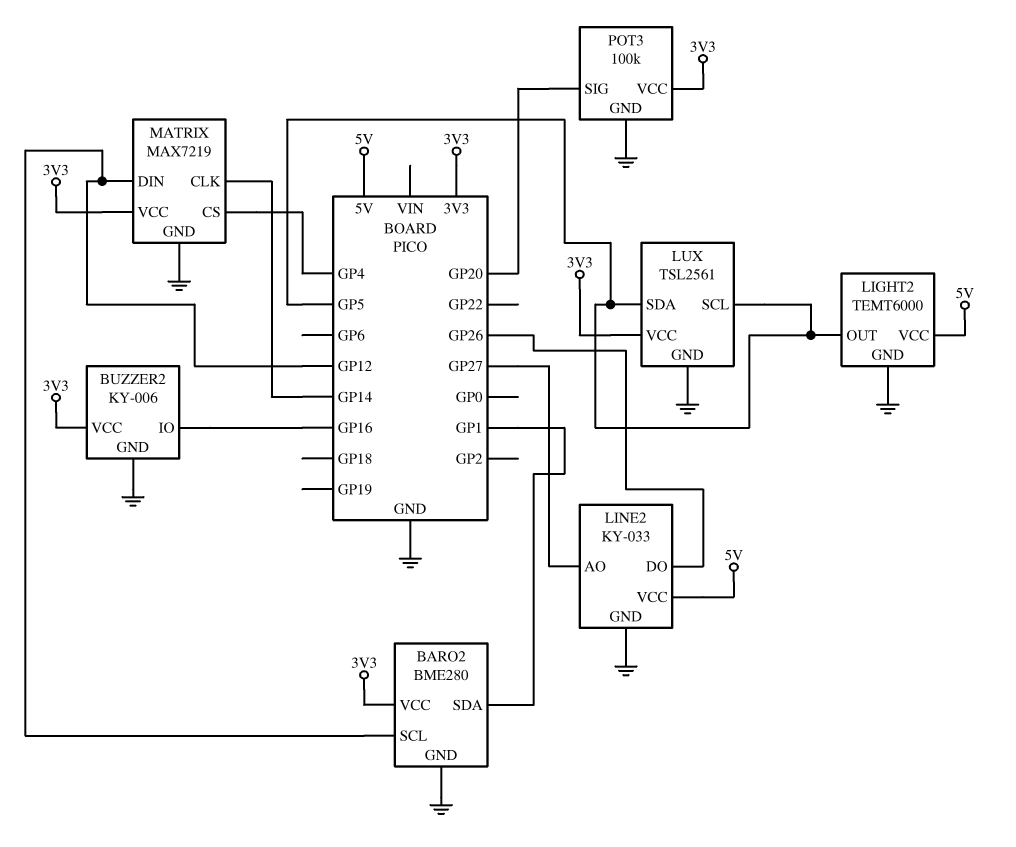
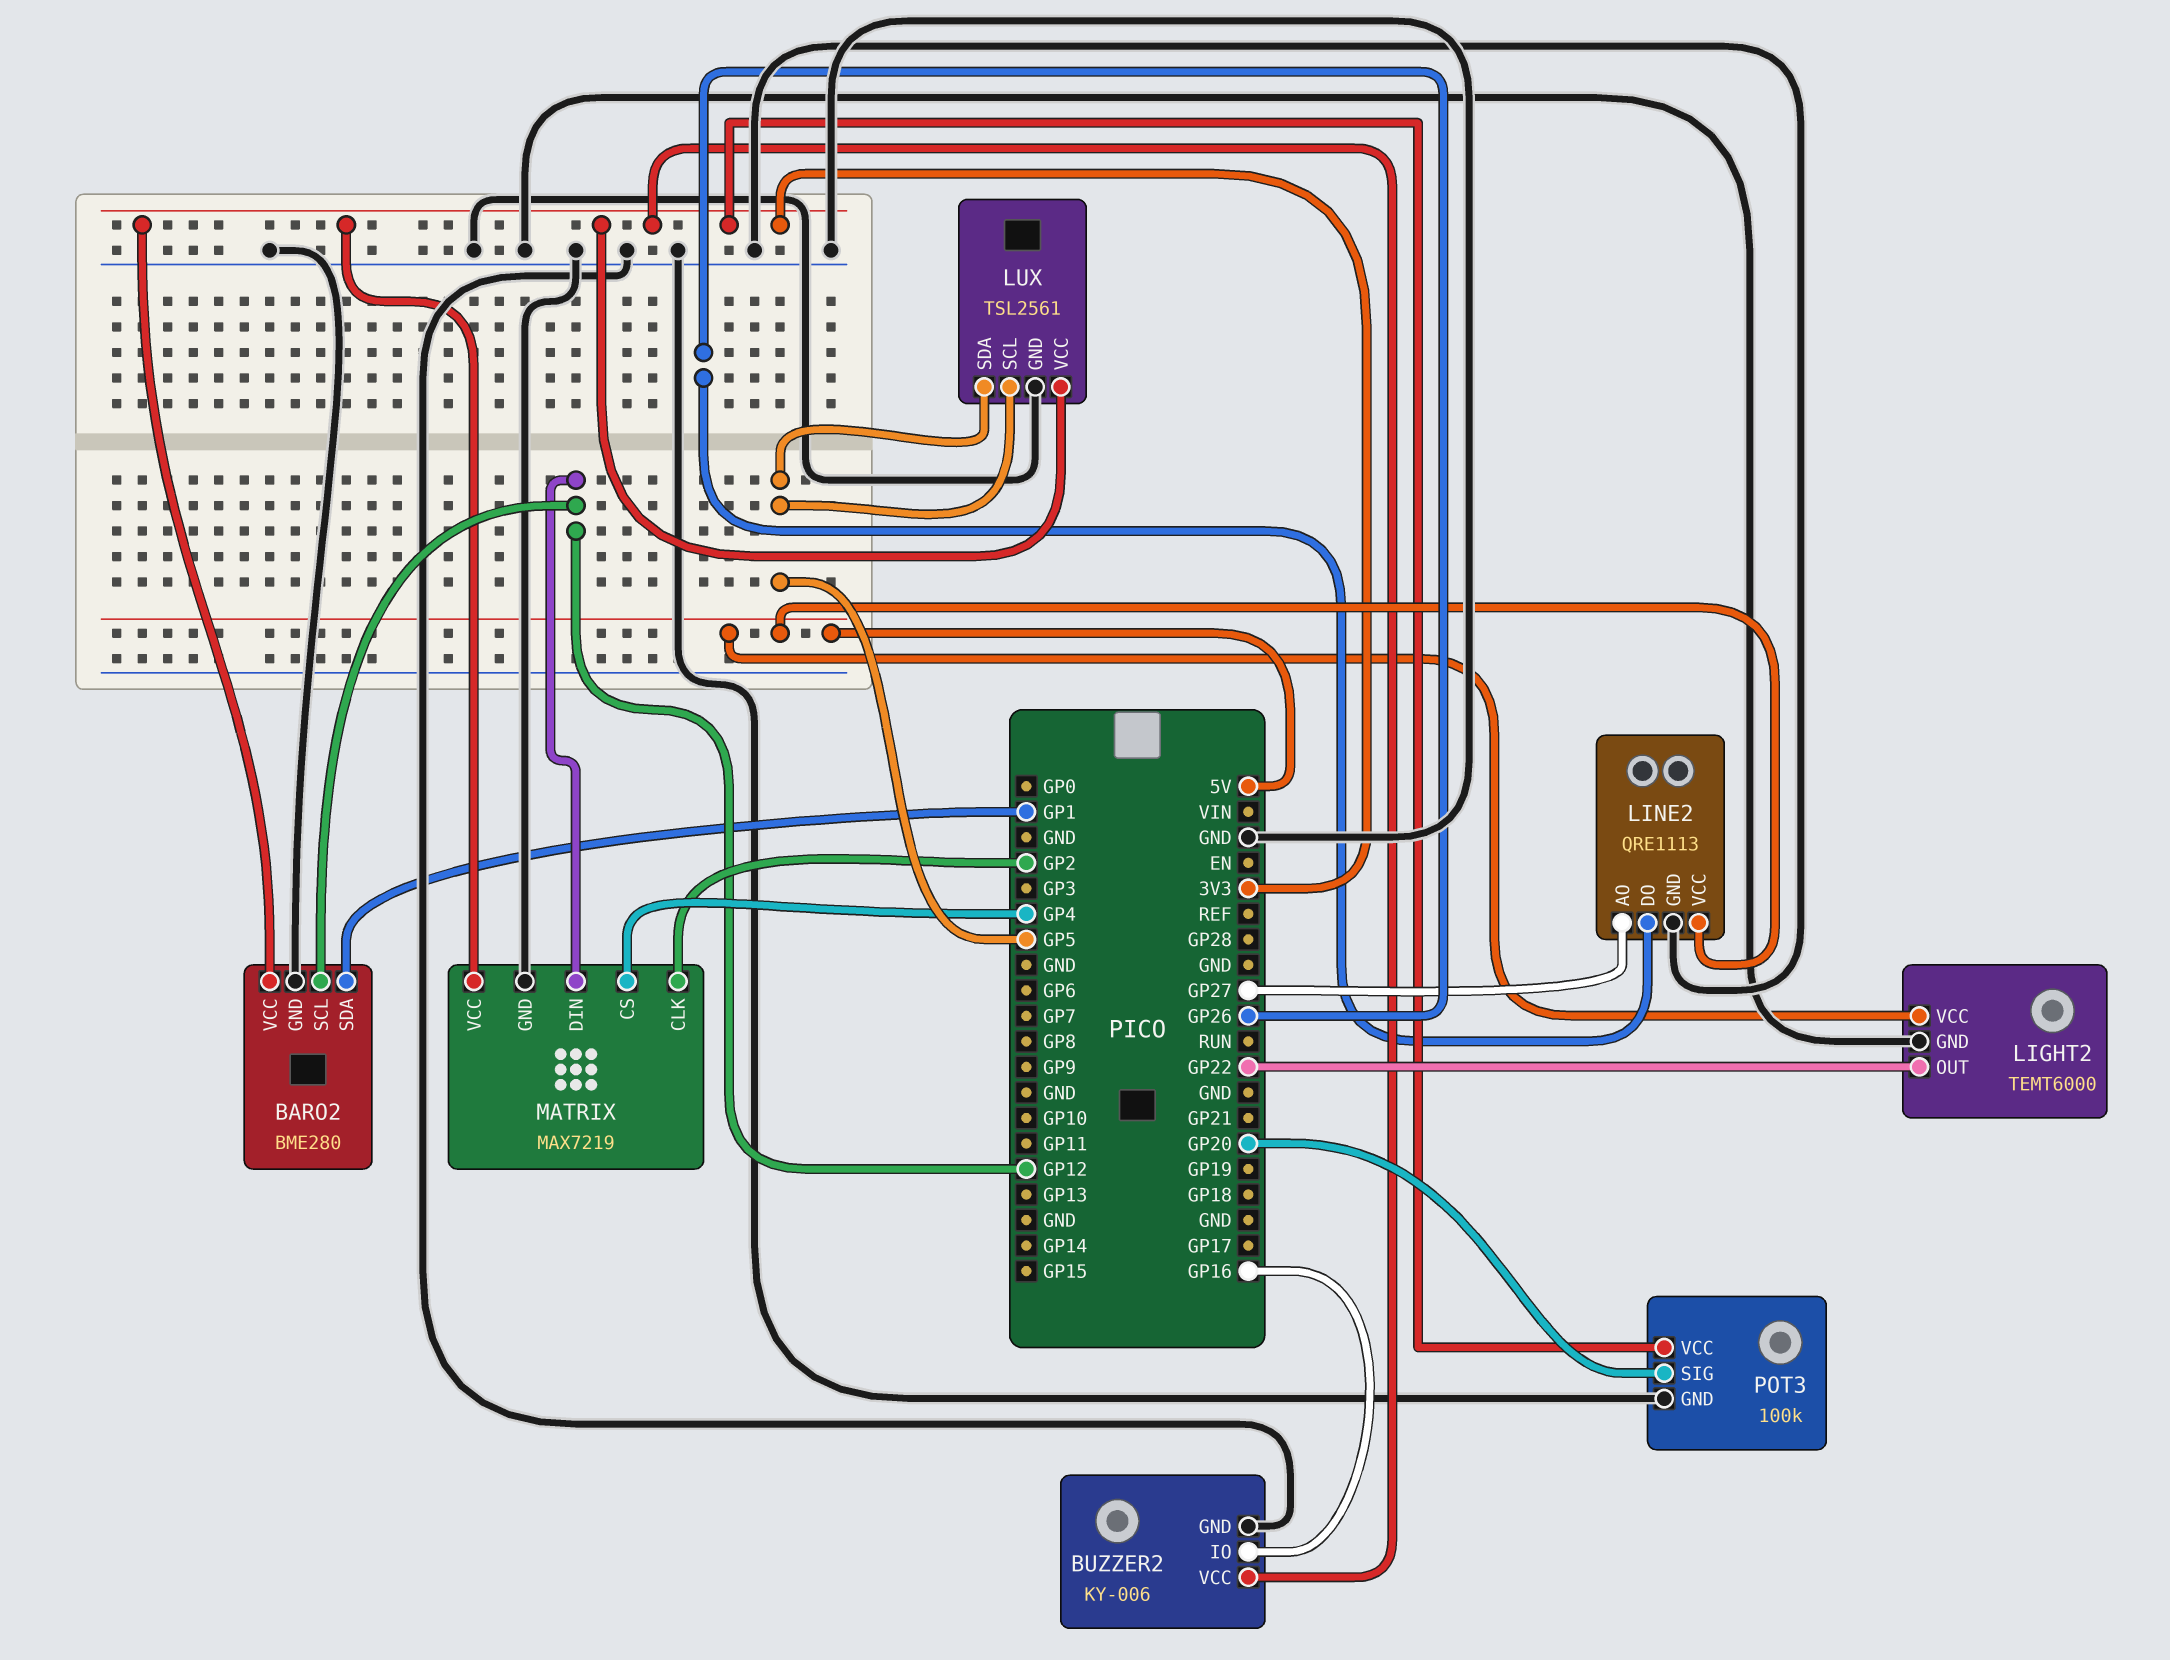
LIGHT2 pin OUT: GP5 -> GP22
LINE2: KY-033 -> QRE1113
MATRIX pin CLK: GP14 -> GP2

